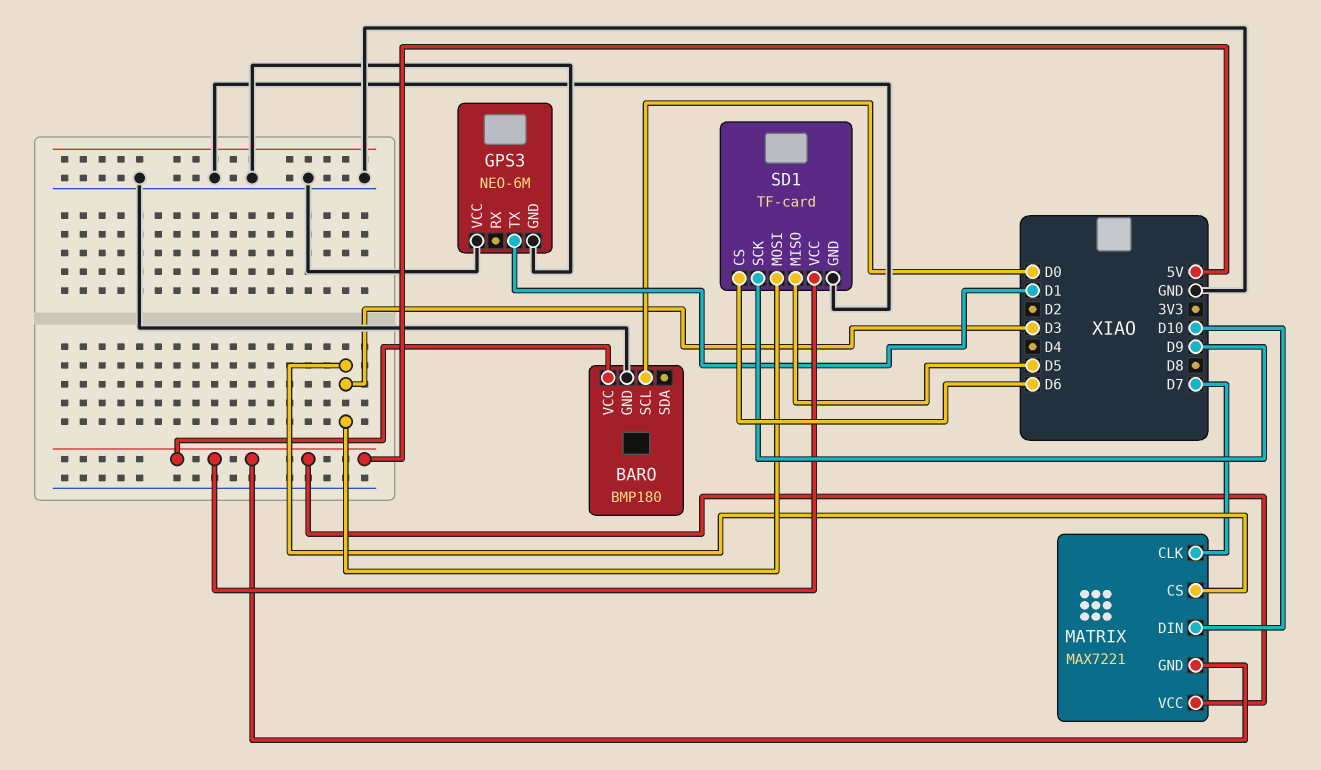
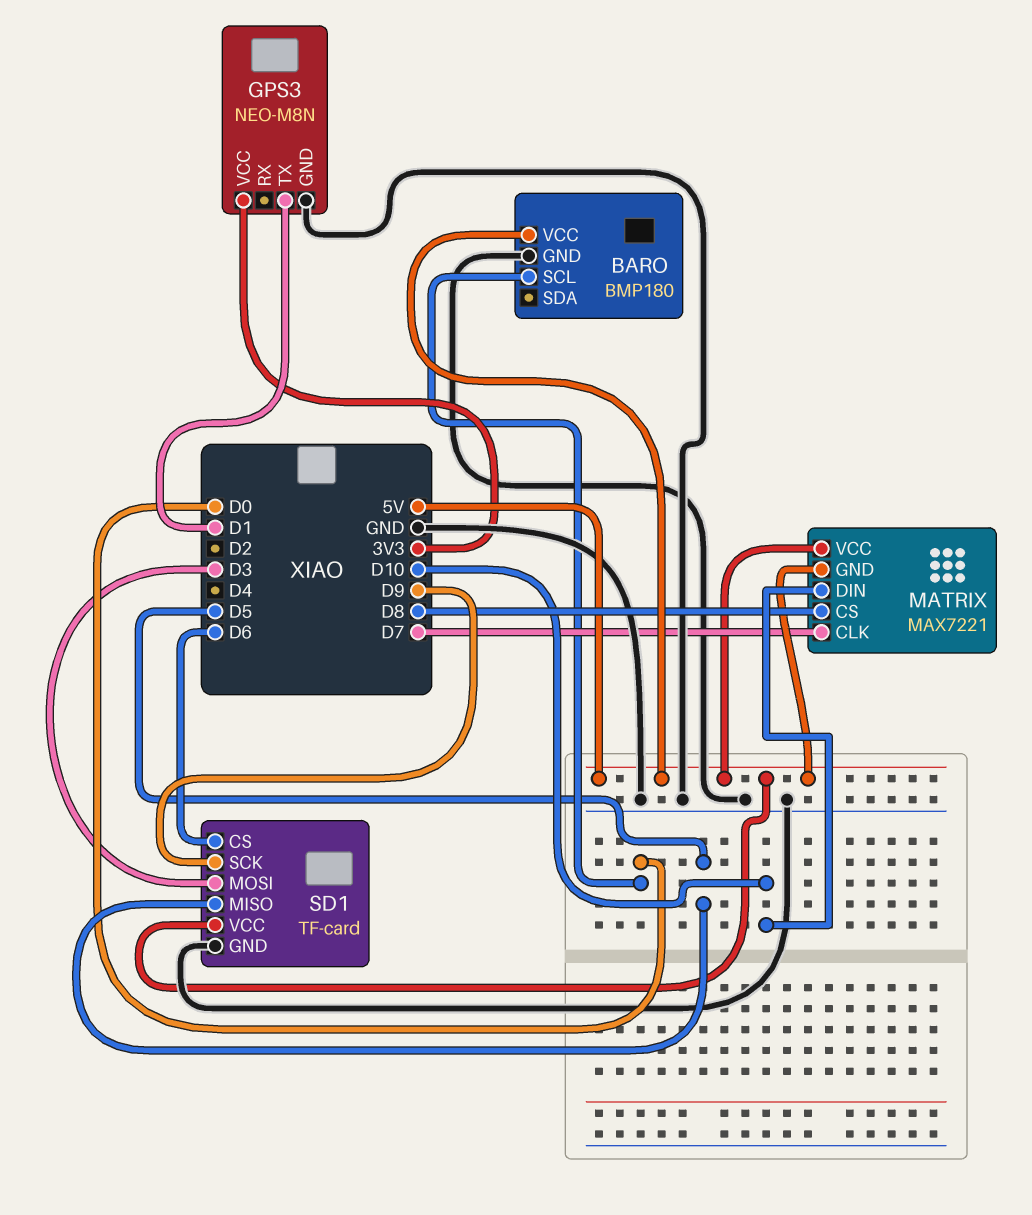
GPS3: NEO-6M -> NEO-M8N
GPS3 pin VCC: GND -> 3V3
MATRIX pin CS: D3 -> D8

